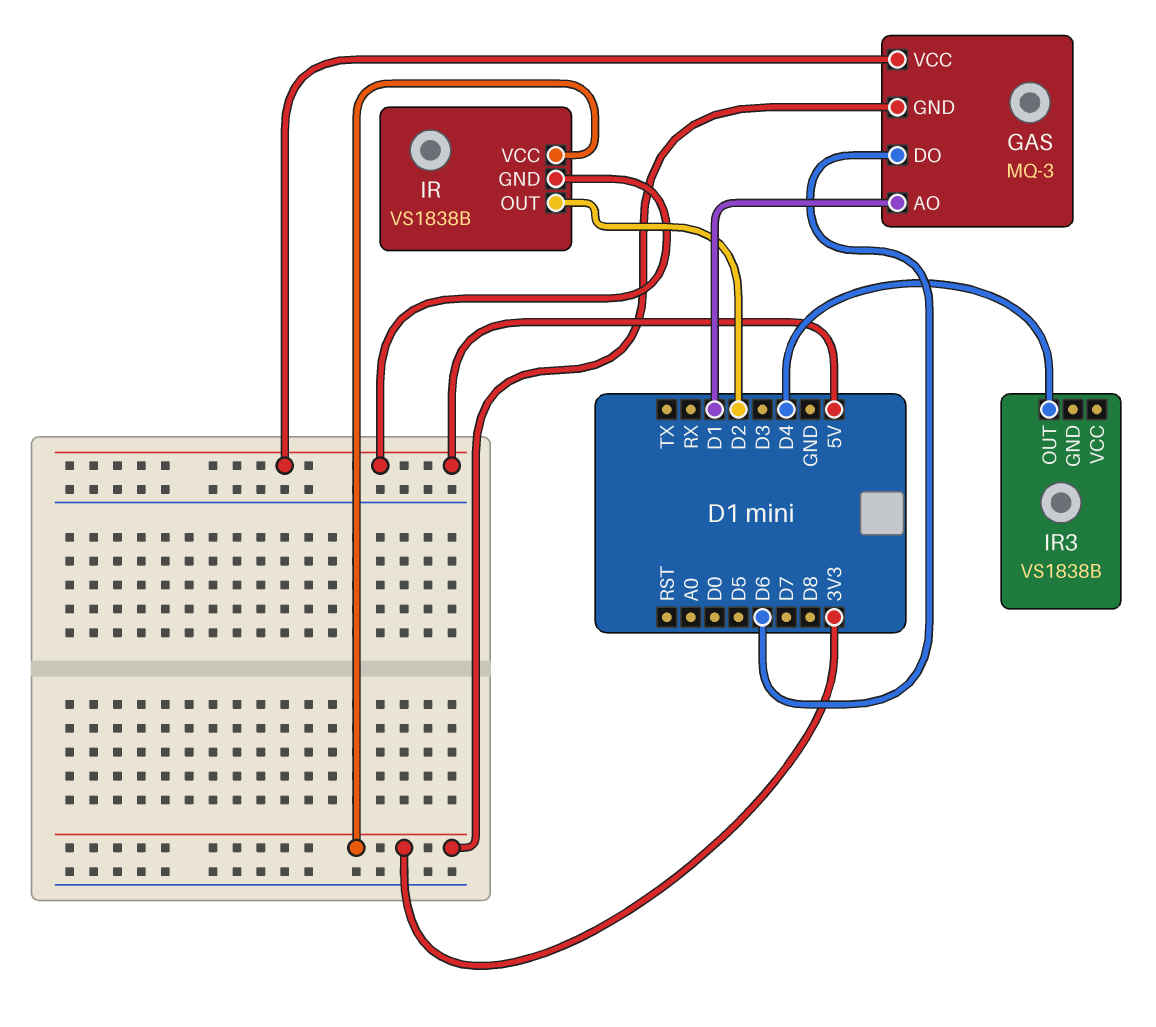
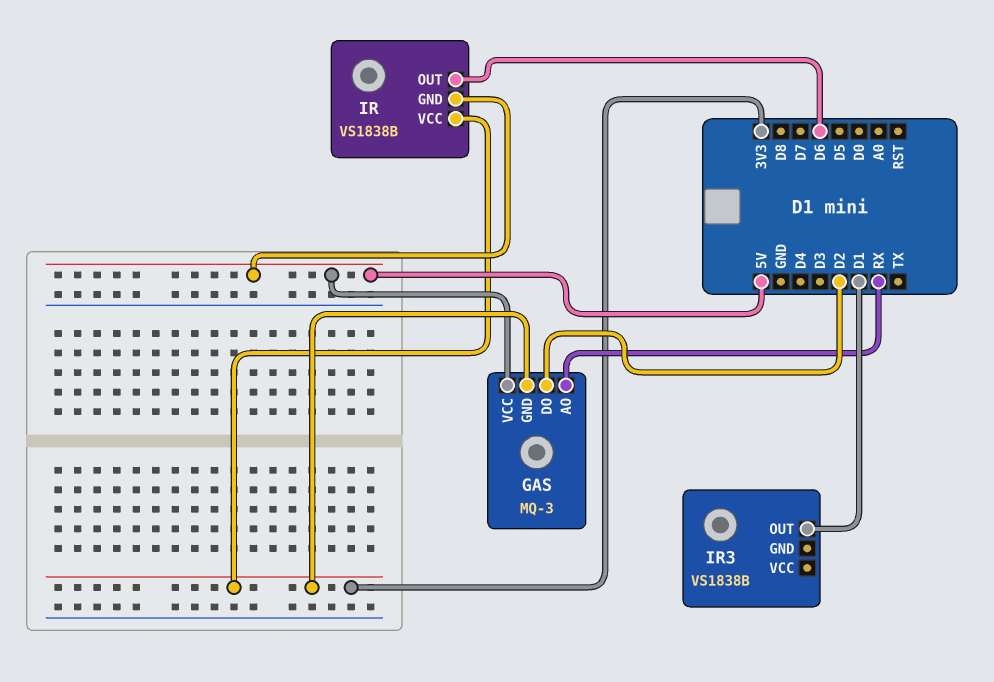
GAS pin AO: D1 -> RX
GAS pin DO: D6 -> D2
IR pin OUT: D2 -> D6
IR3 pin OUT: D4 -> D1

